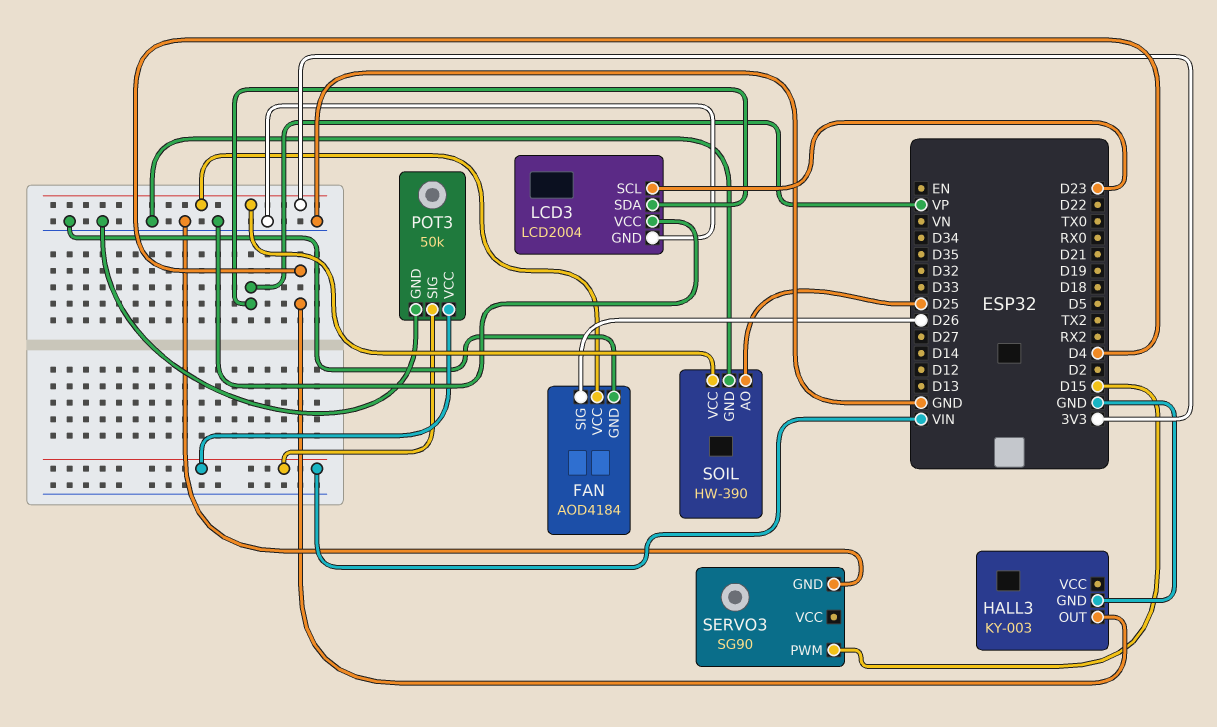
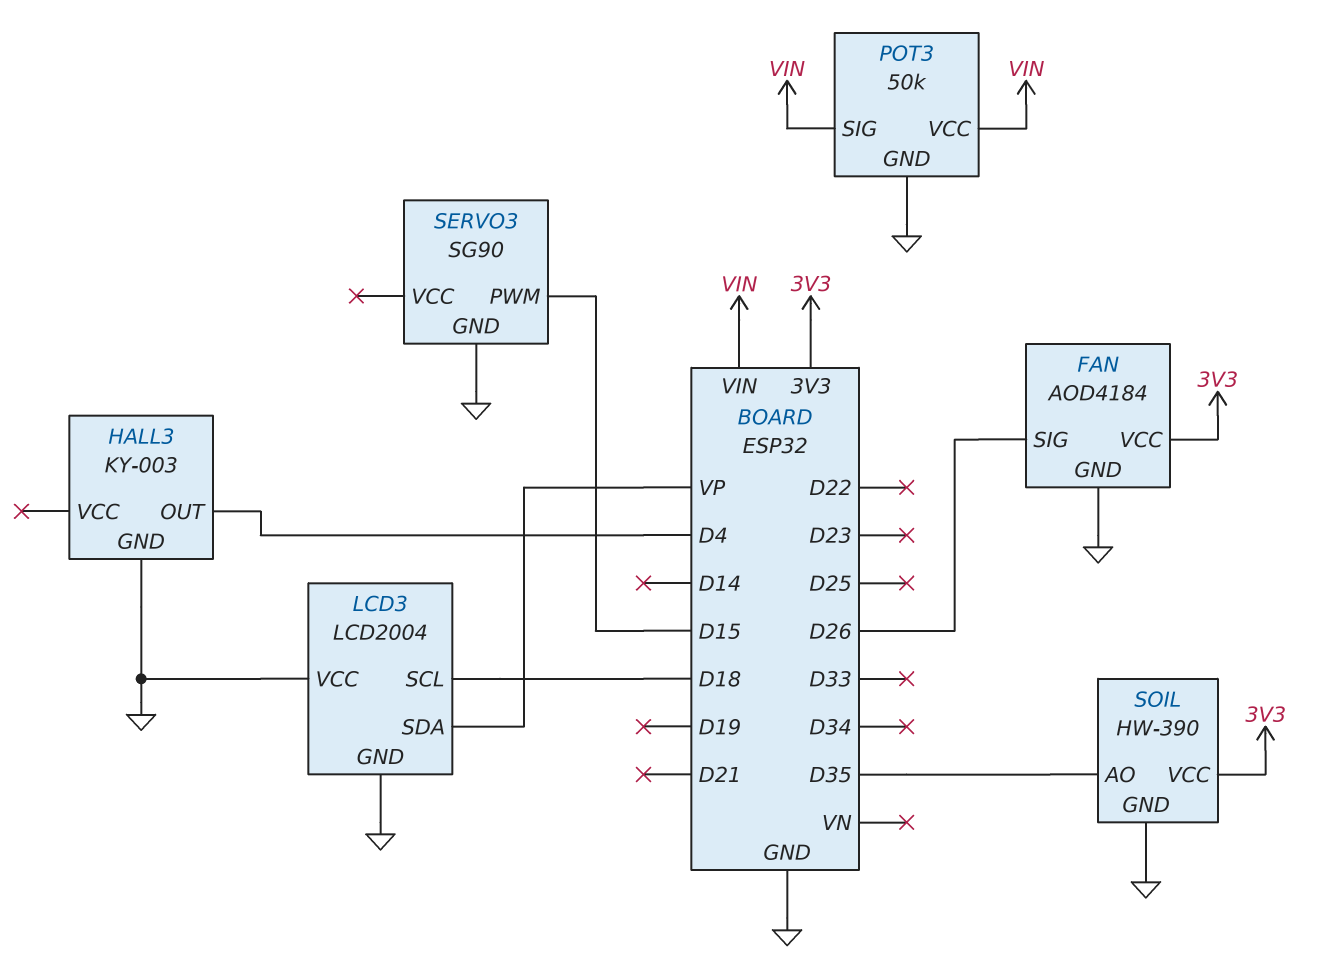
LCD3 pin SCL: D23 -> D18
SOIL pin AO: D25 -> D35

